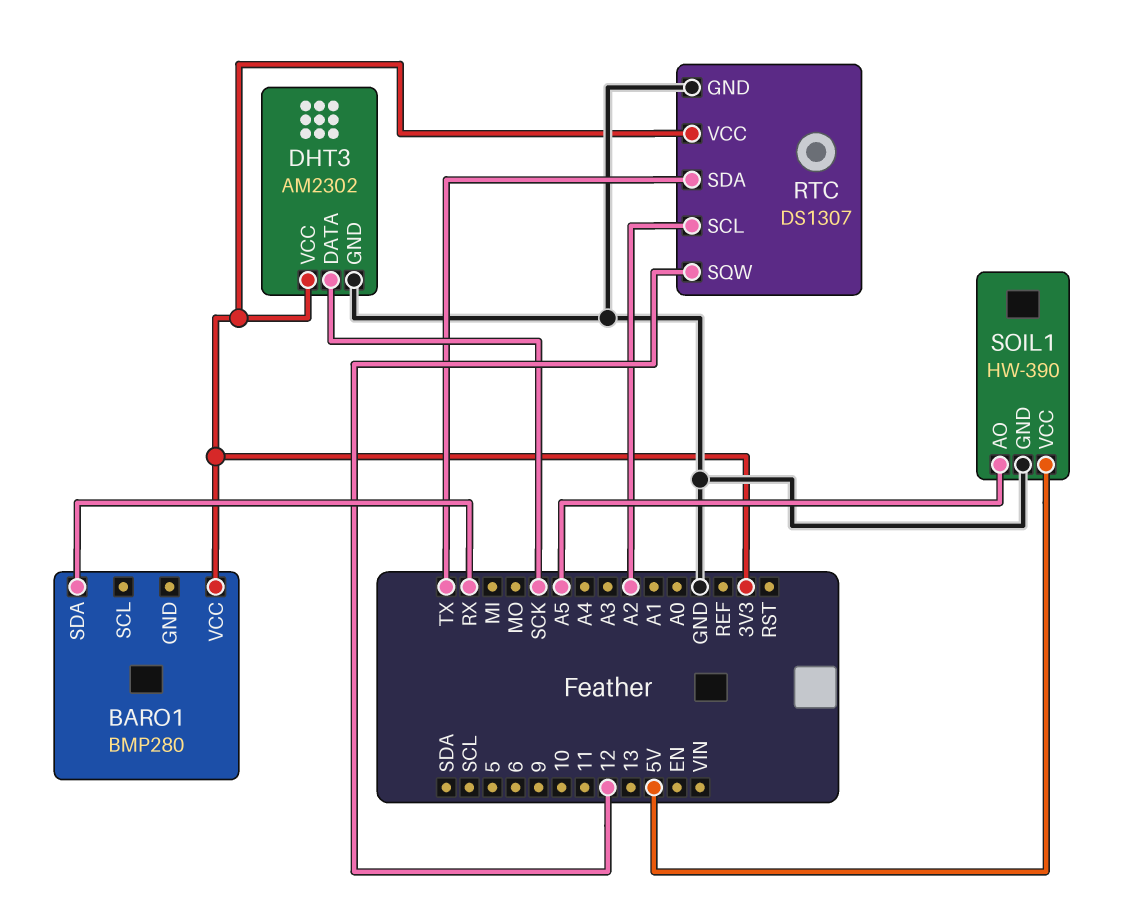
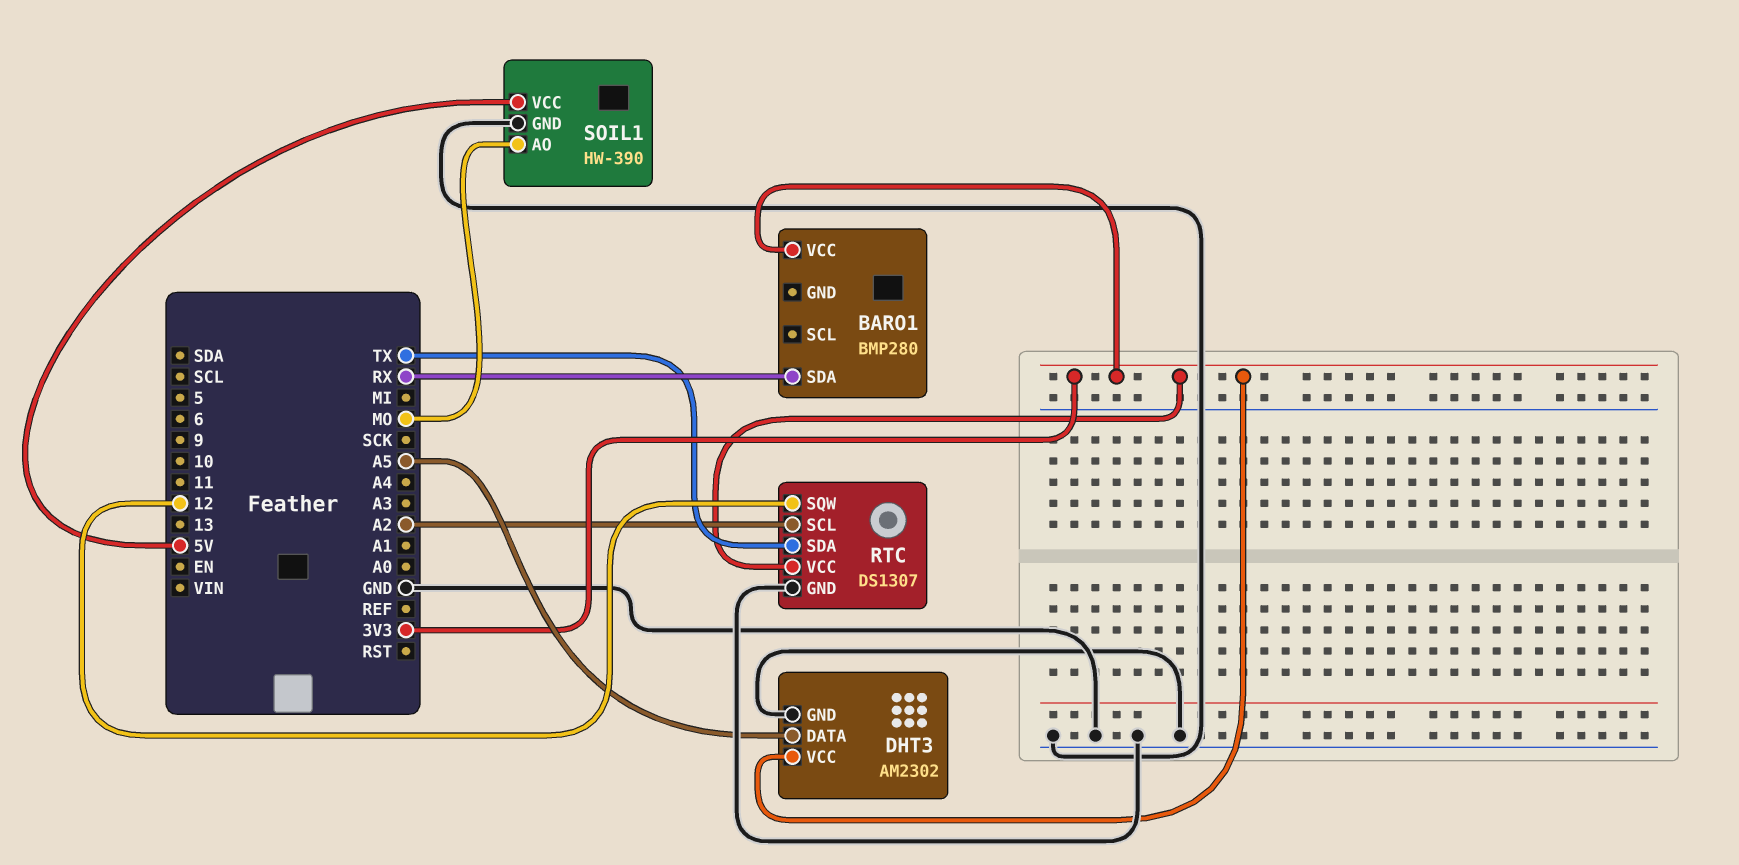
DHT3 pin DATA: SCK -> A5
SOIL1 pin AO: A5 -> MO

